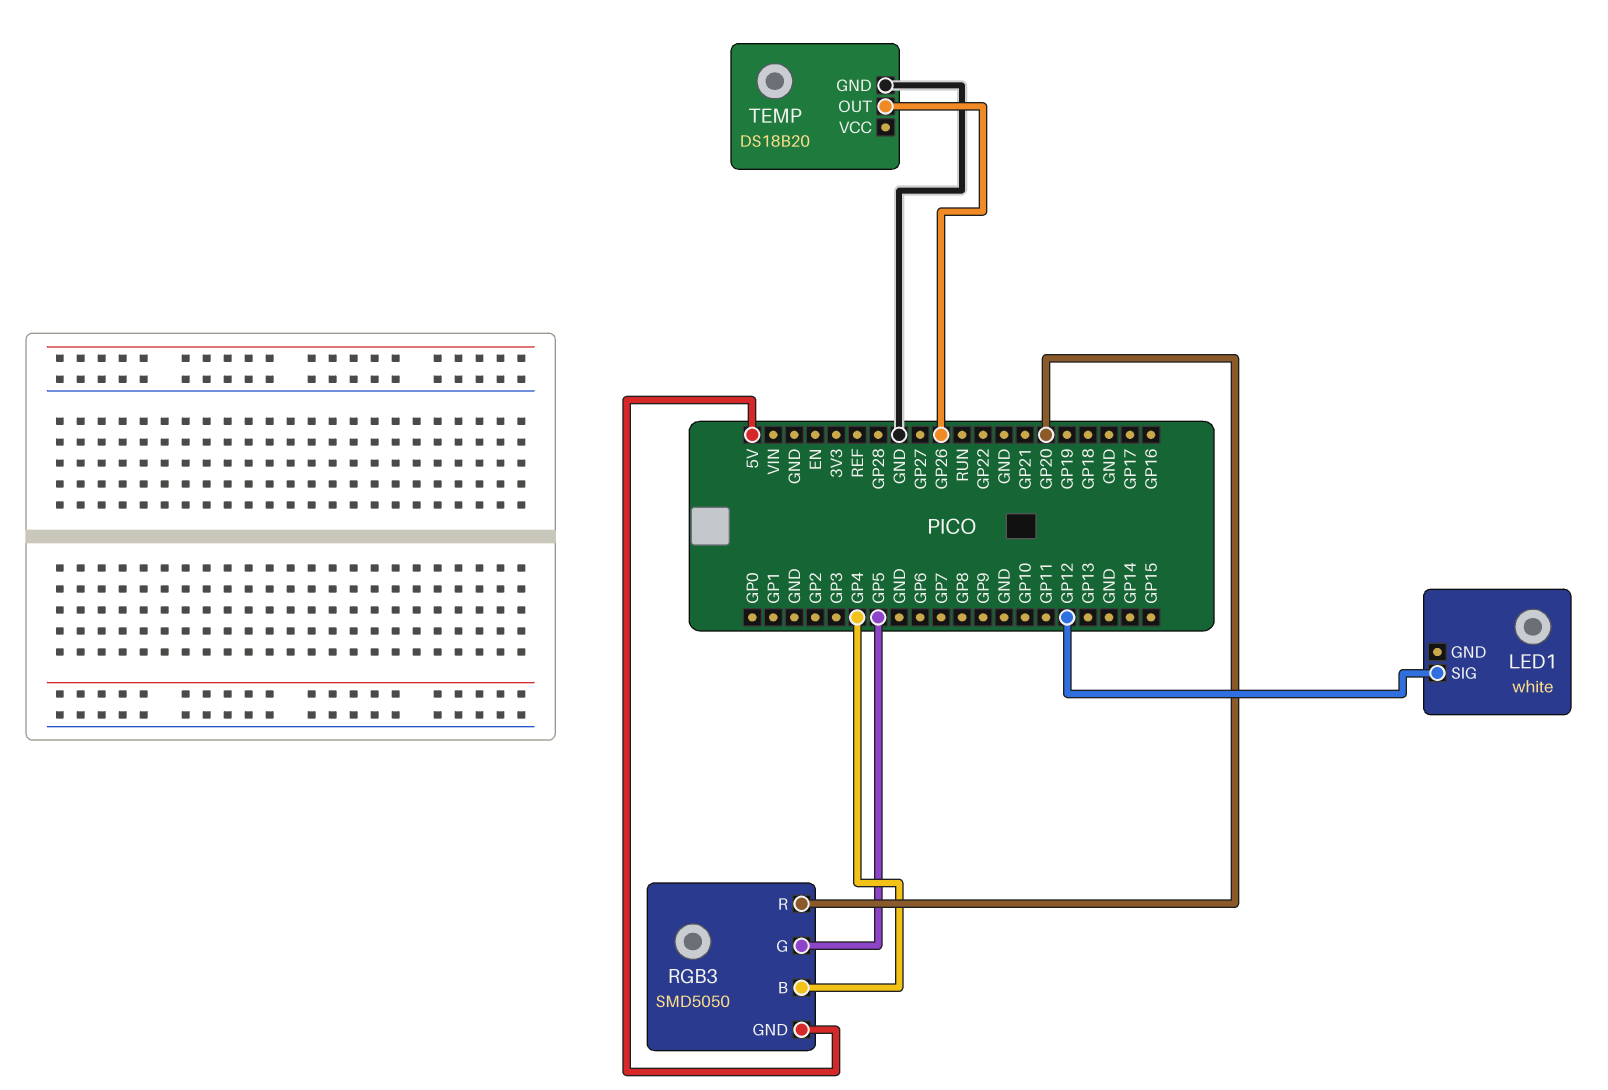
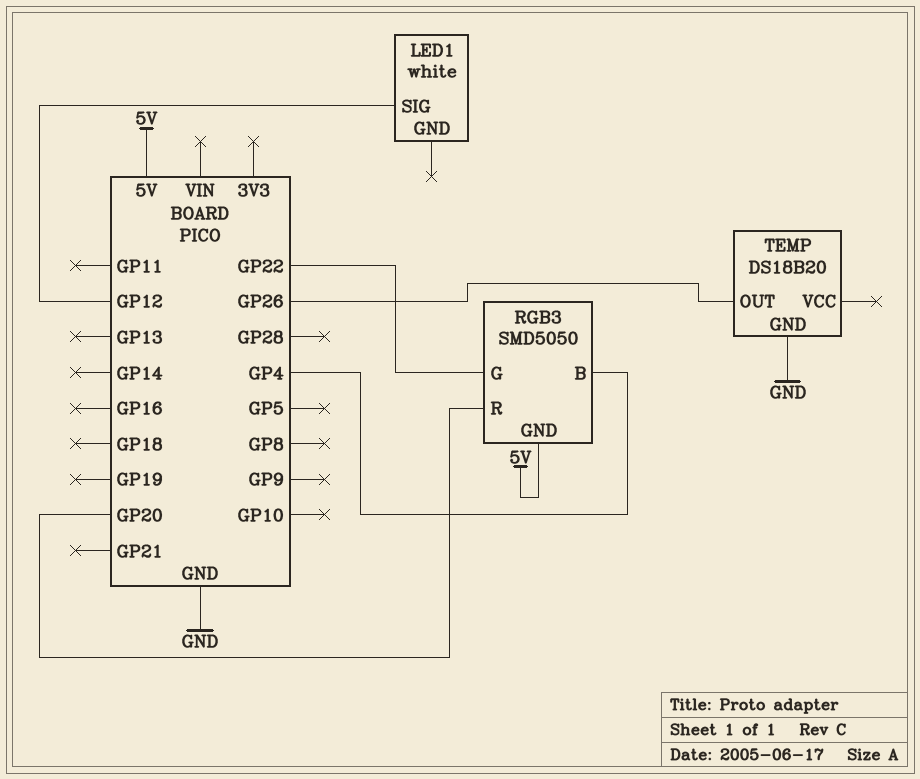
RGB3 pin G: GP5 -> GP22

